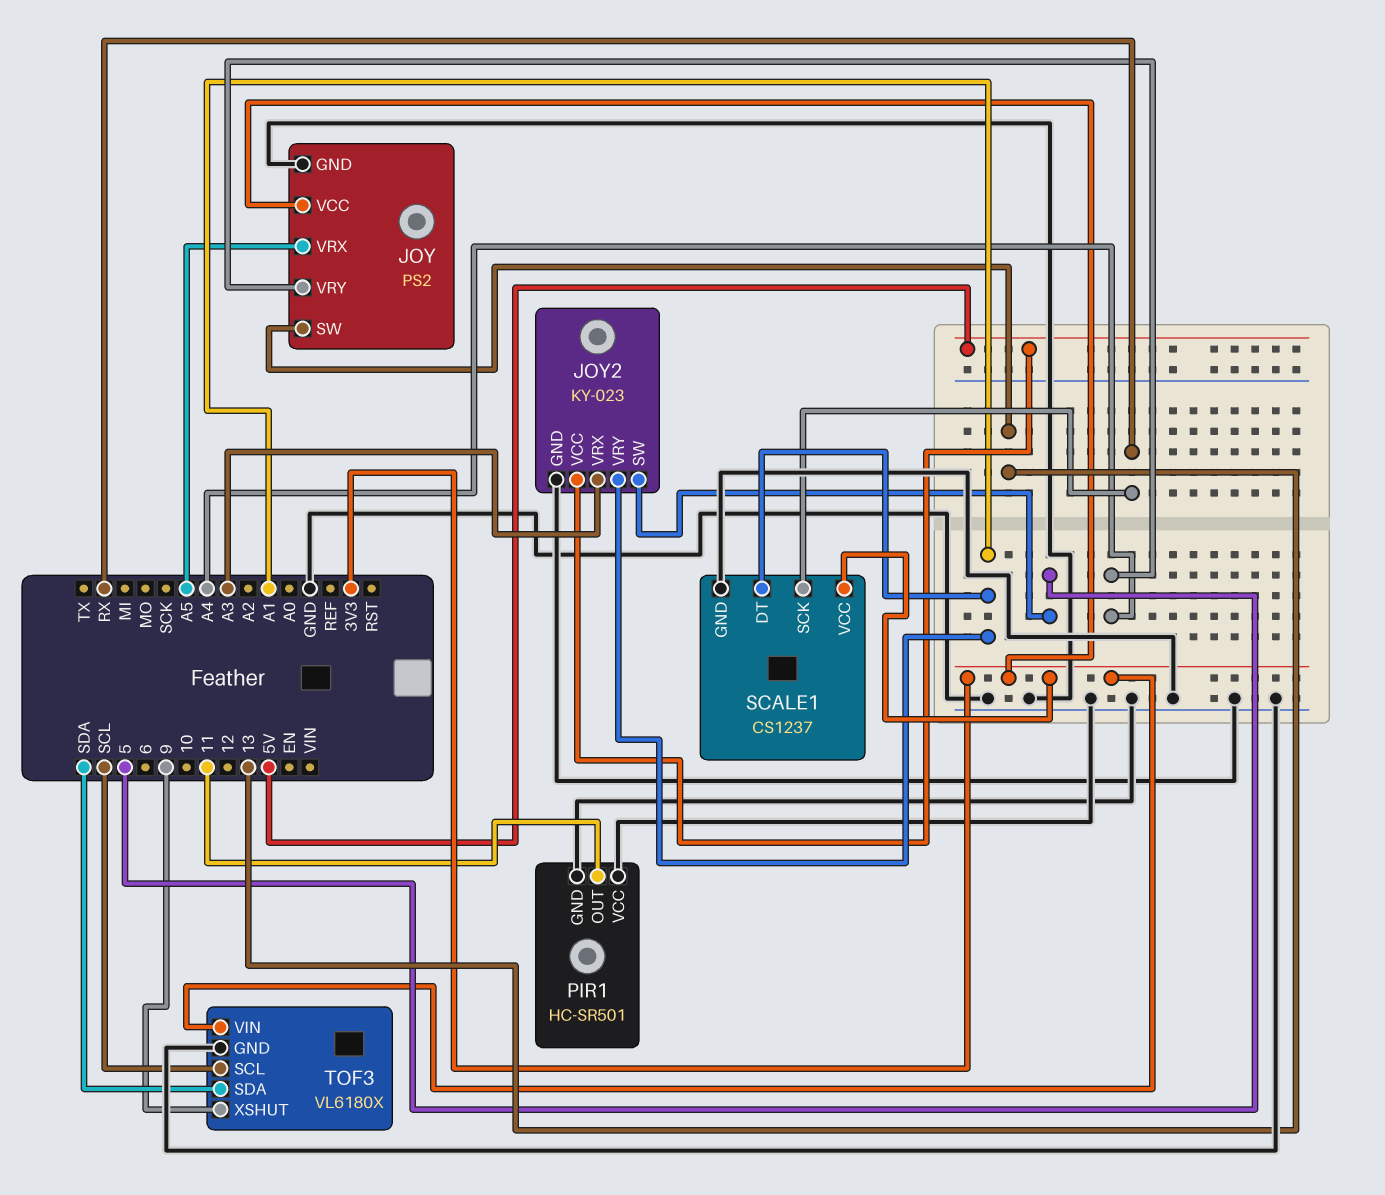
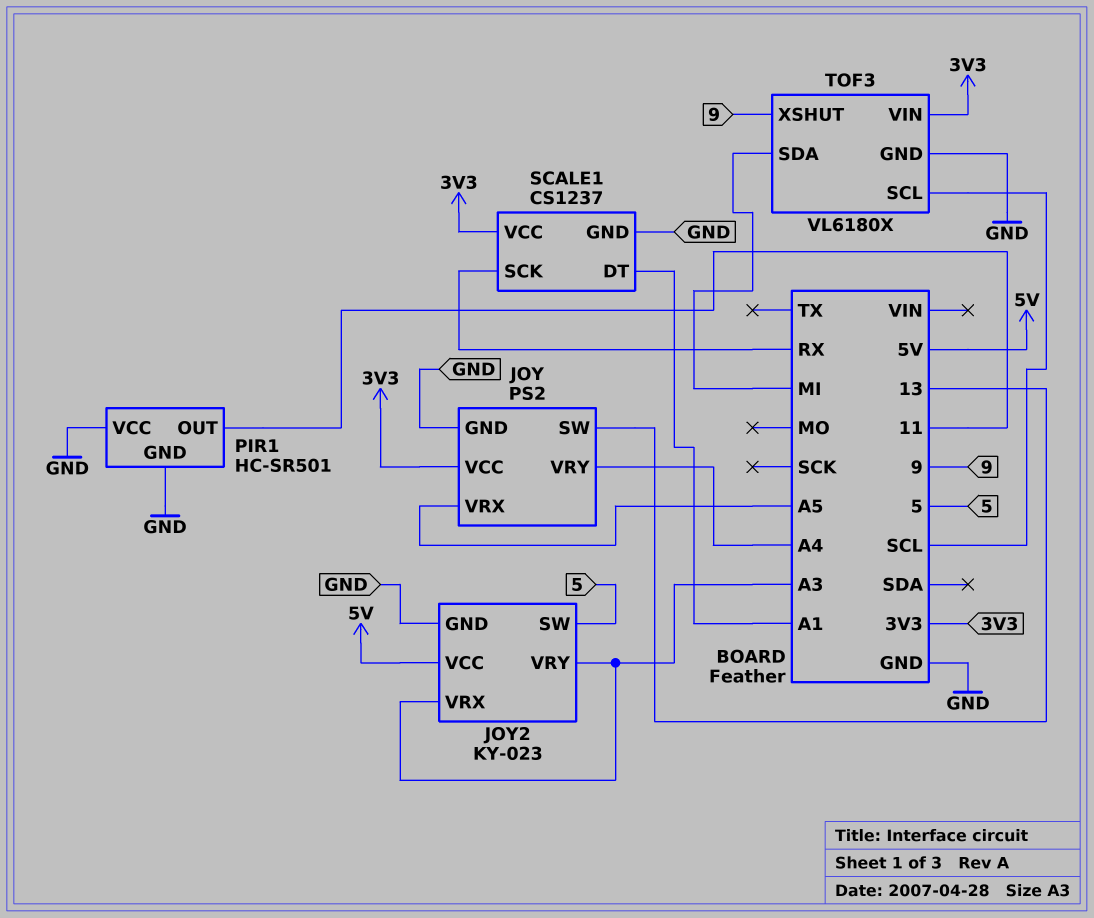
JOY2 pin VRY: A1 -> A3
TOF3 pin SDA: SDA -> MI

